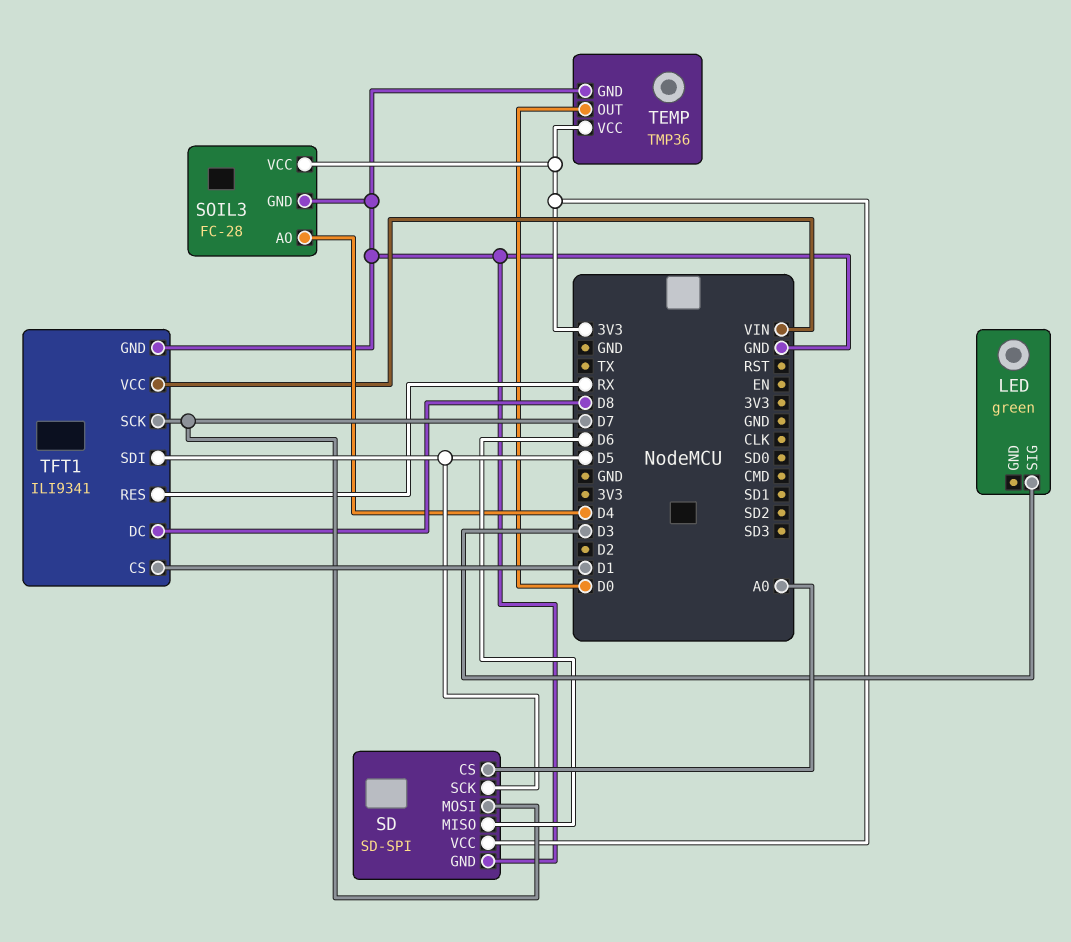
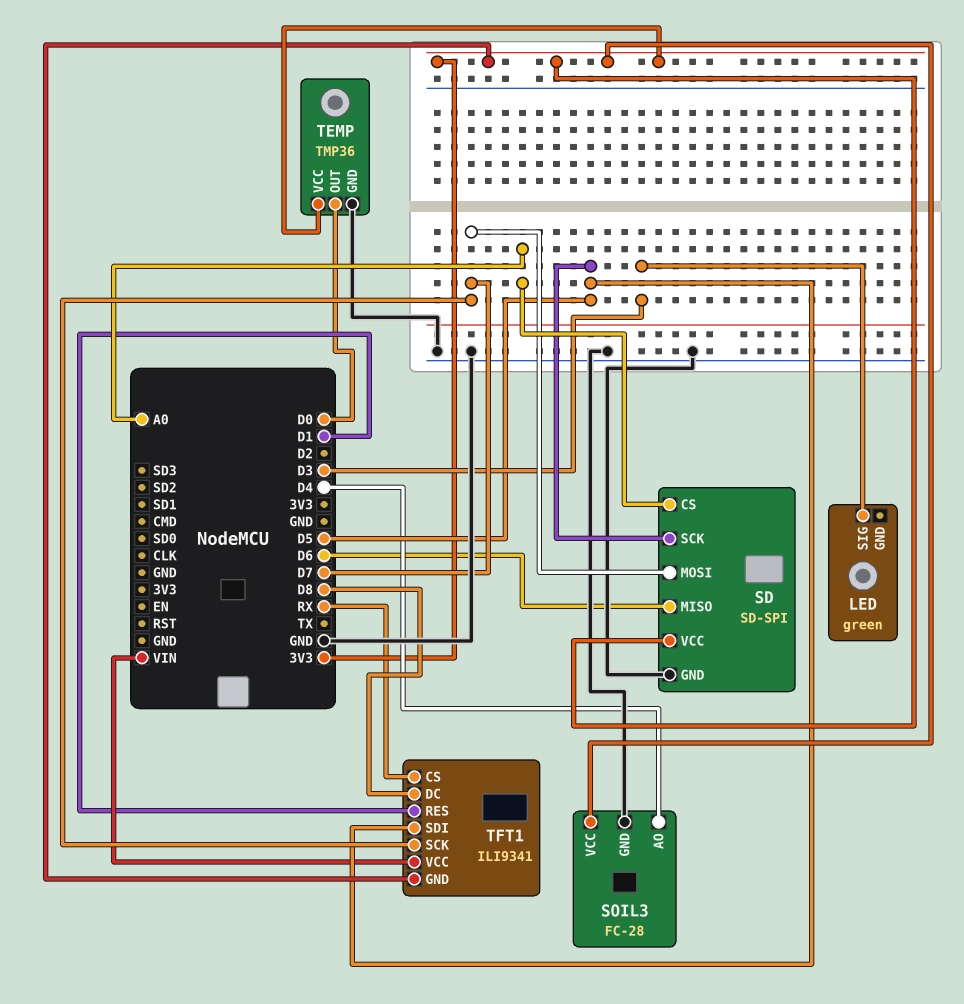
TFT1 pin CS: D1 -> RX
TFT1 pin GND: GND -> 3V3
TFT1 pin RES: RX -> D1

